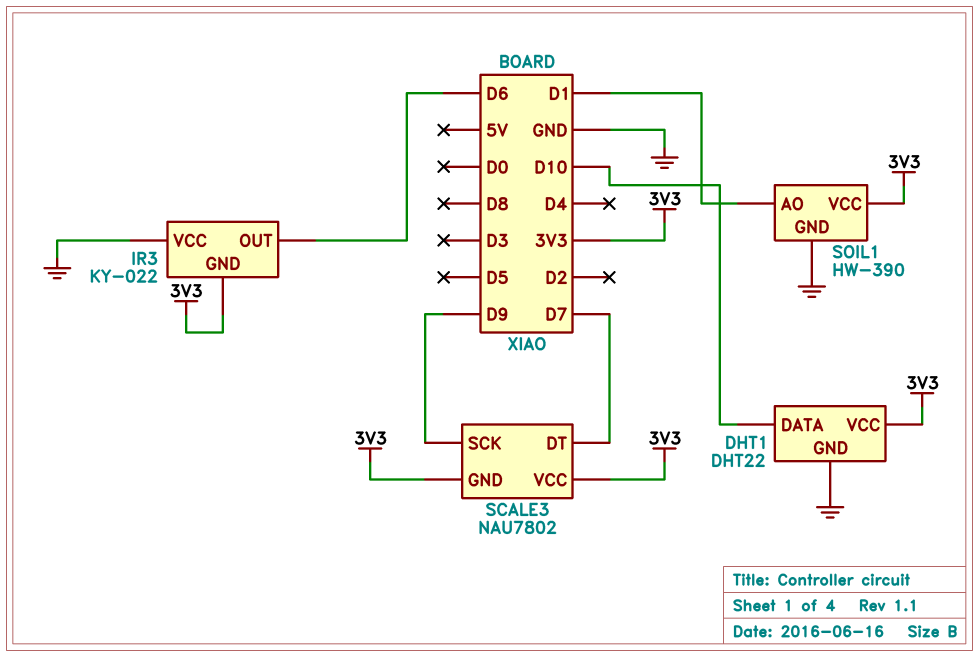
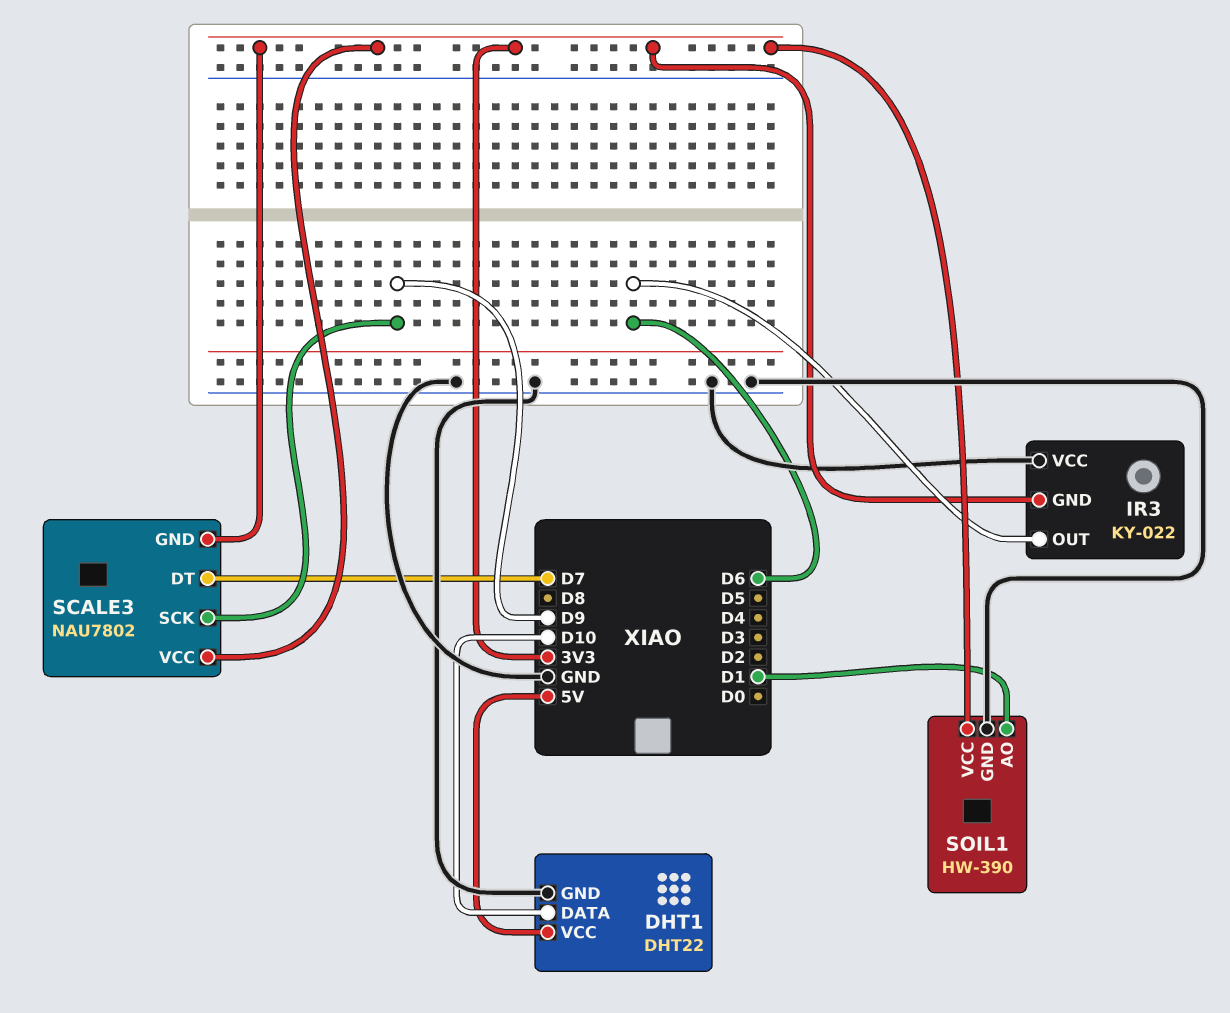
DHT1 pin VCC: 3V3 -> 5V

